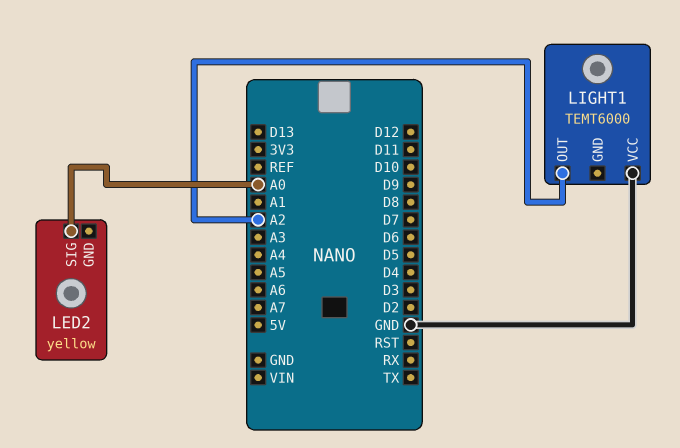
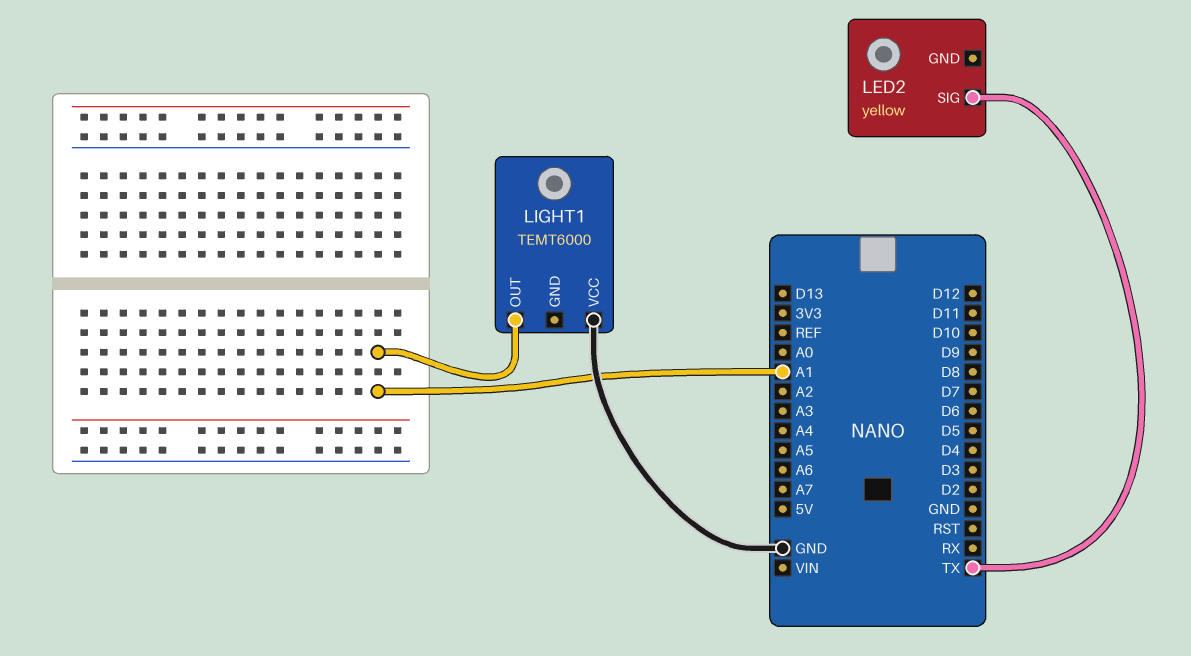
LED2 pin SIG: A0 -> TX
LIGHT1 pin OUT: A2 -> A1

